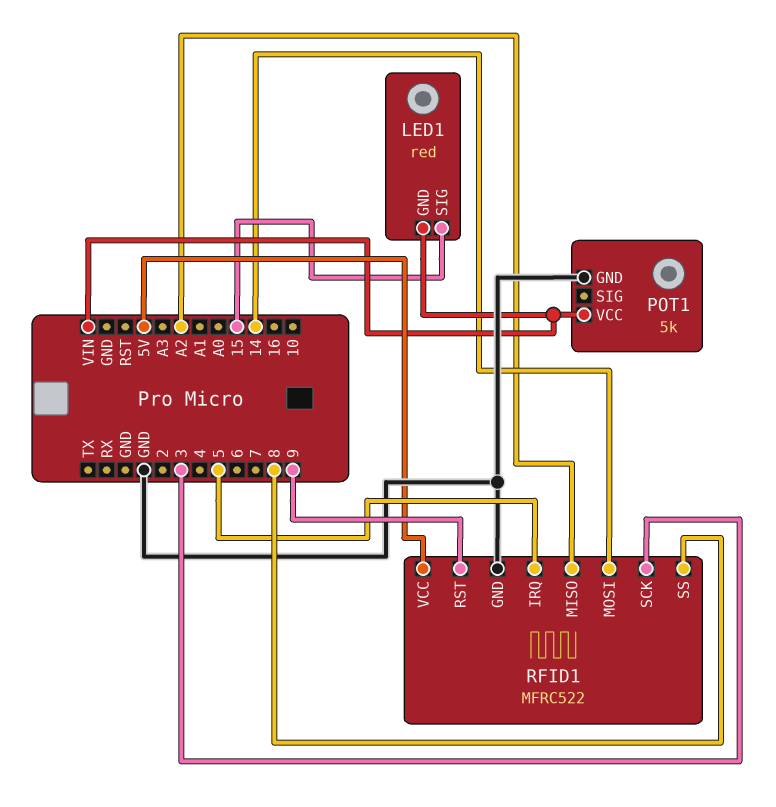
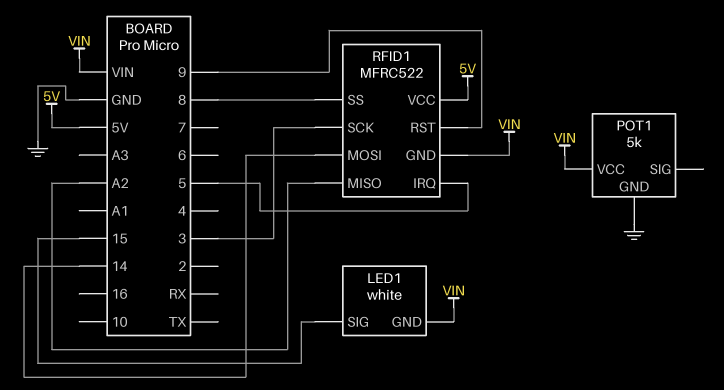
LED1: red -> white
RFID1 pin GND: GND -> VIN

